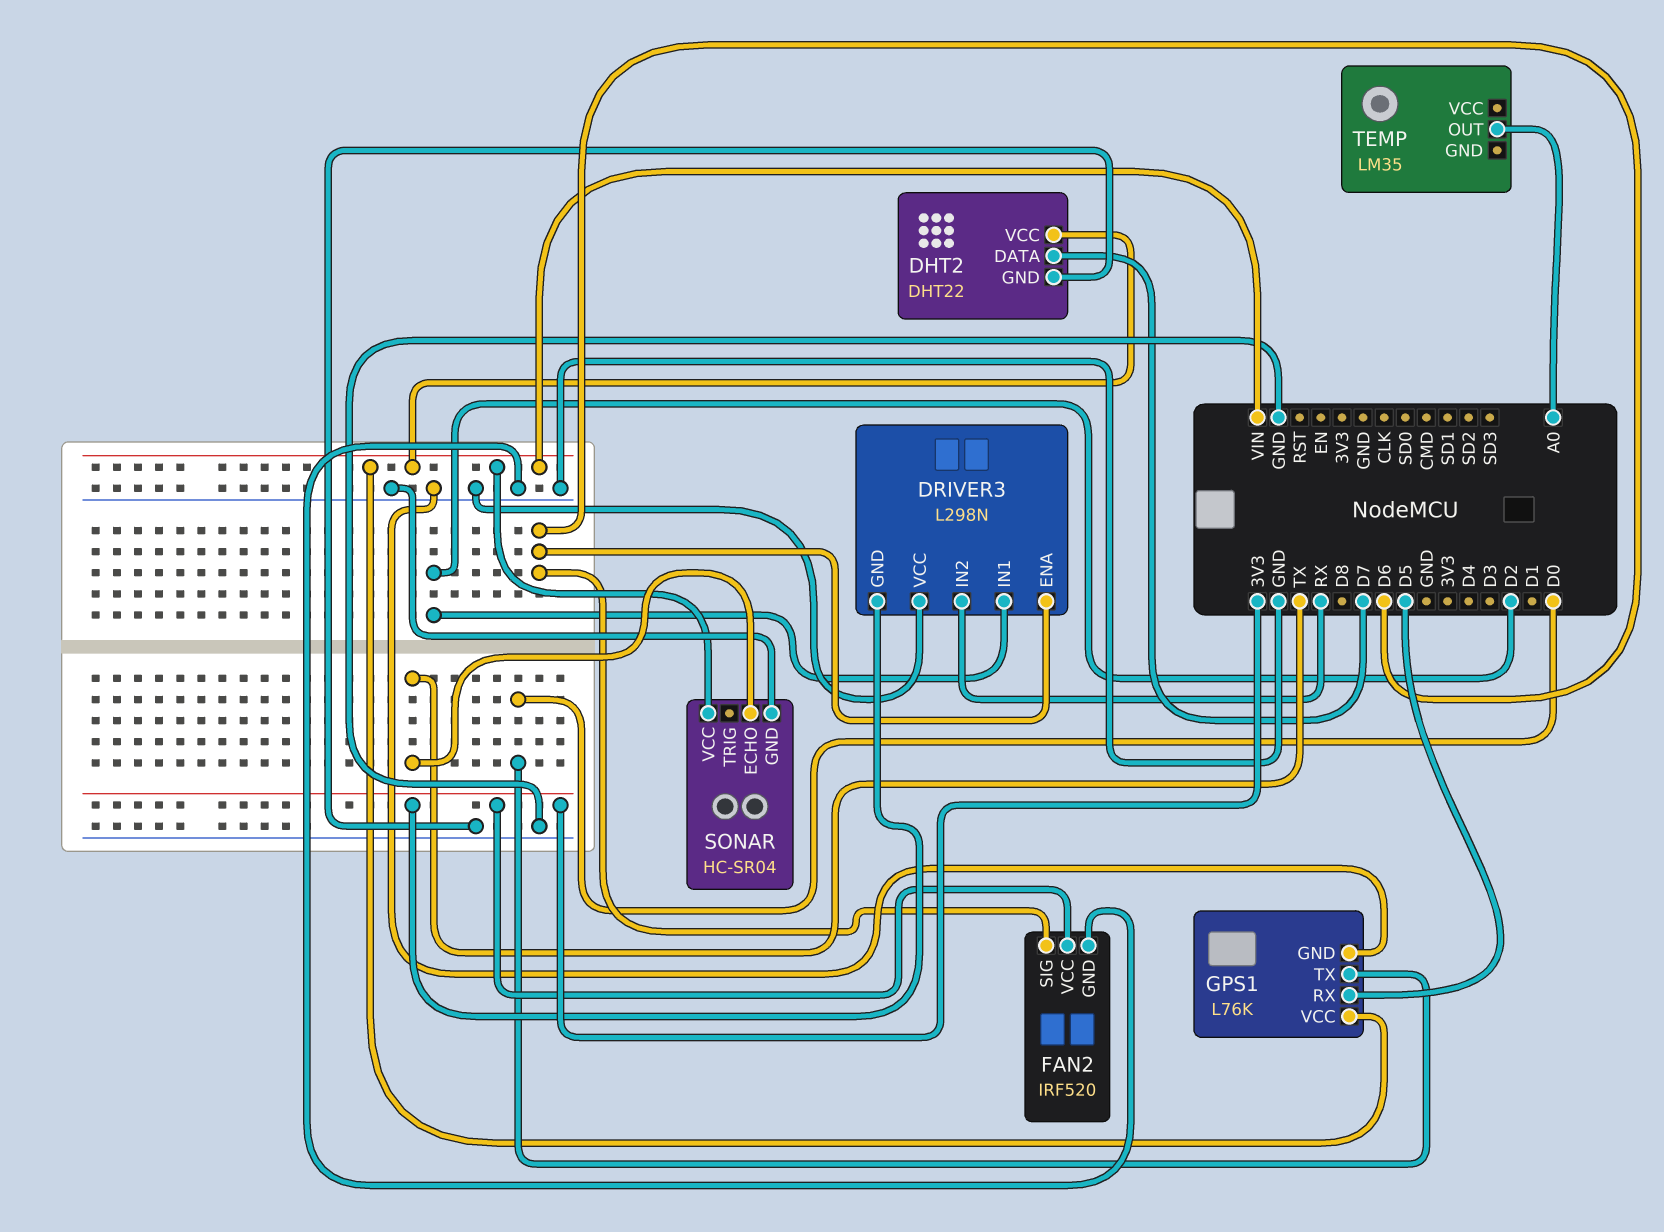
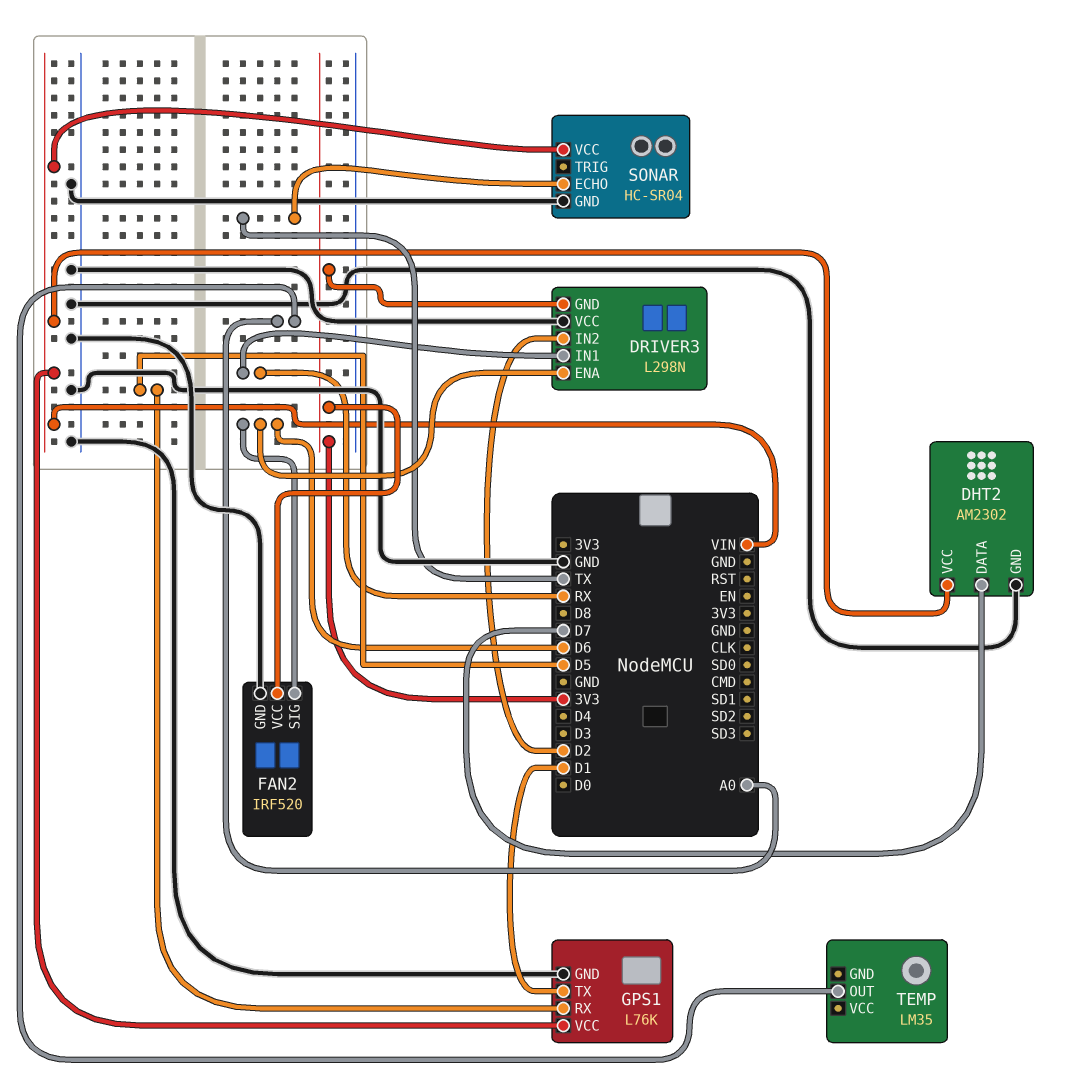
DHT2: DHT22 -> AM2302
DRIVER3 pin IN1: D2 -> RX
DRIVER3 pin IN2: RX -> D2
GPS1 pin TX: D0 -> D1

